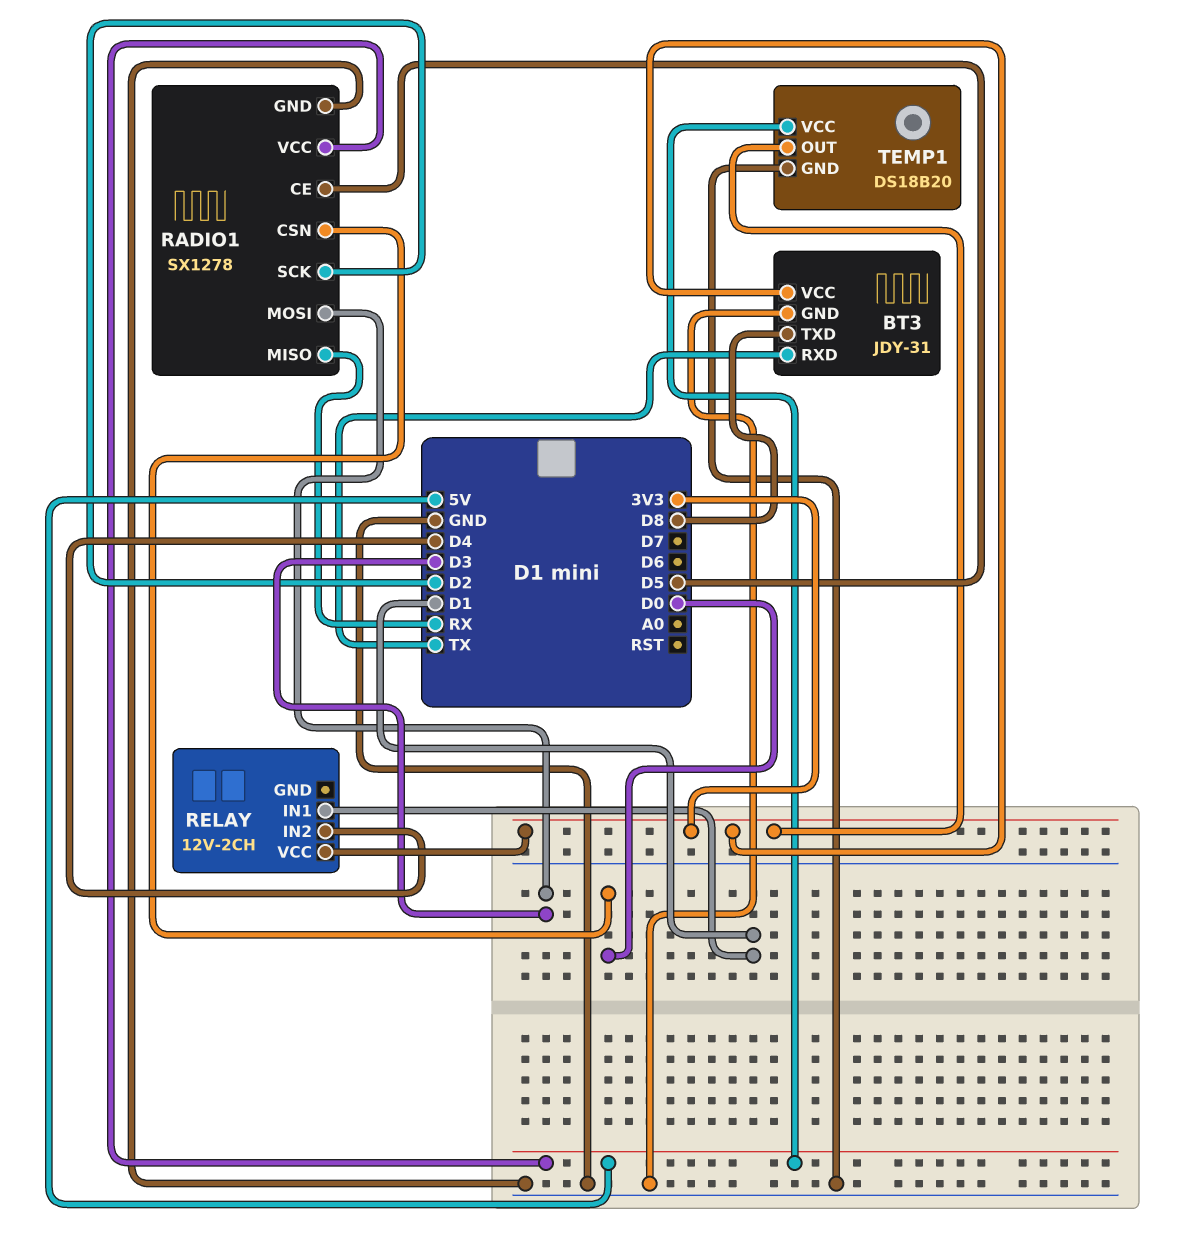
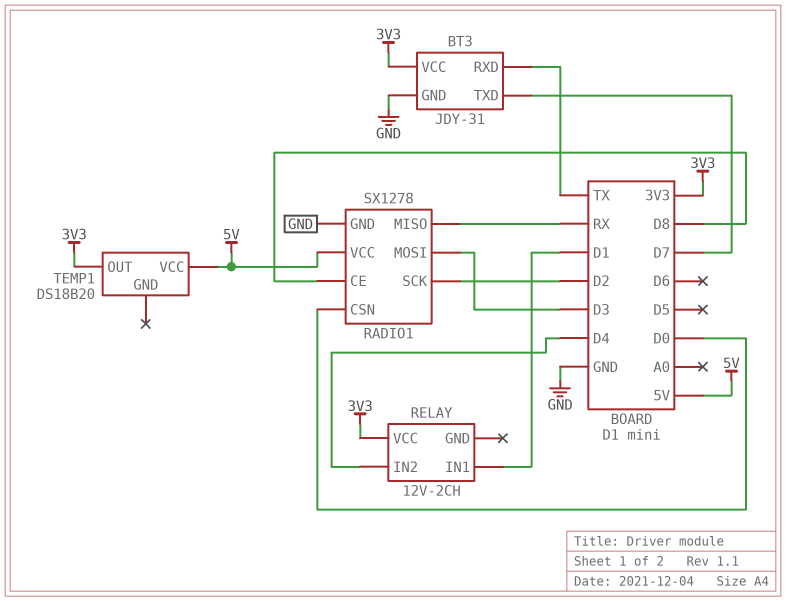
BT3 pin TXD: D8 -> D7
RADIO1 pin CE: D5 -> D8
TEMP1 pin GND: GND -> none

